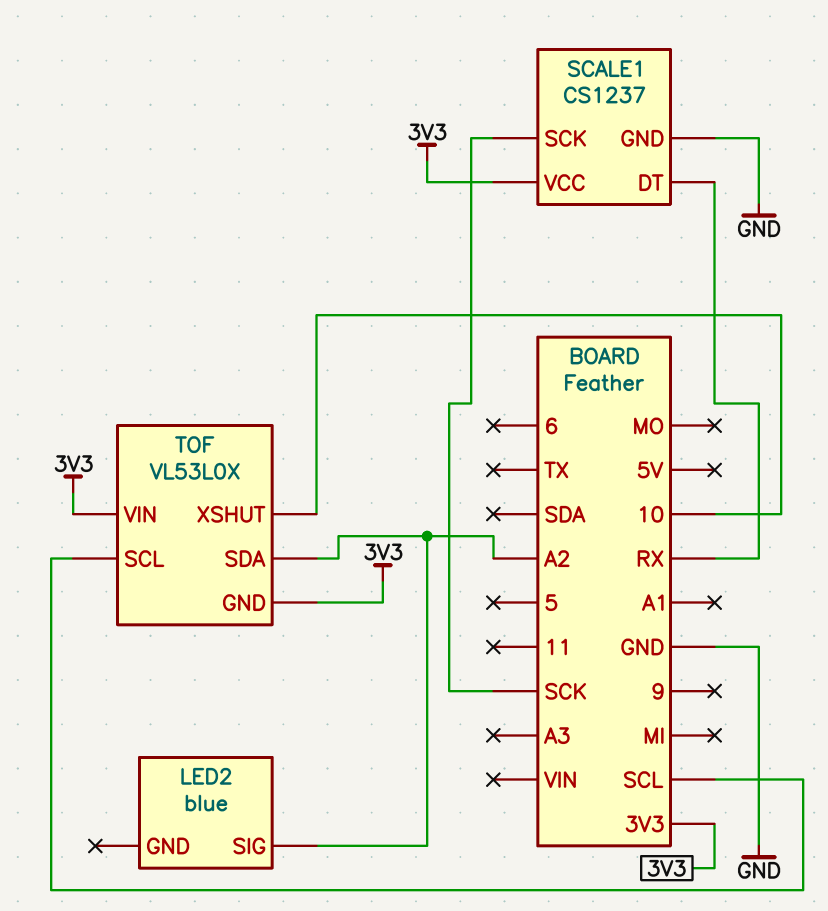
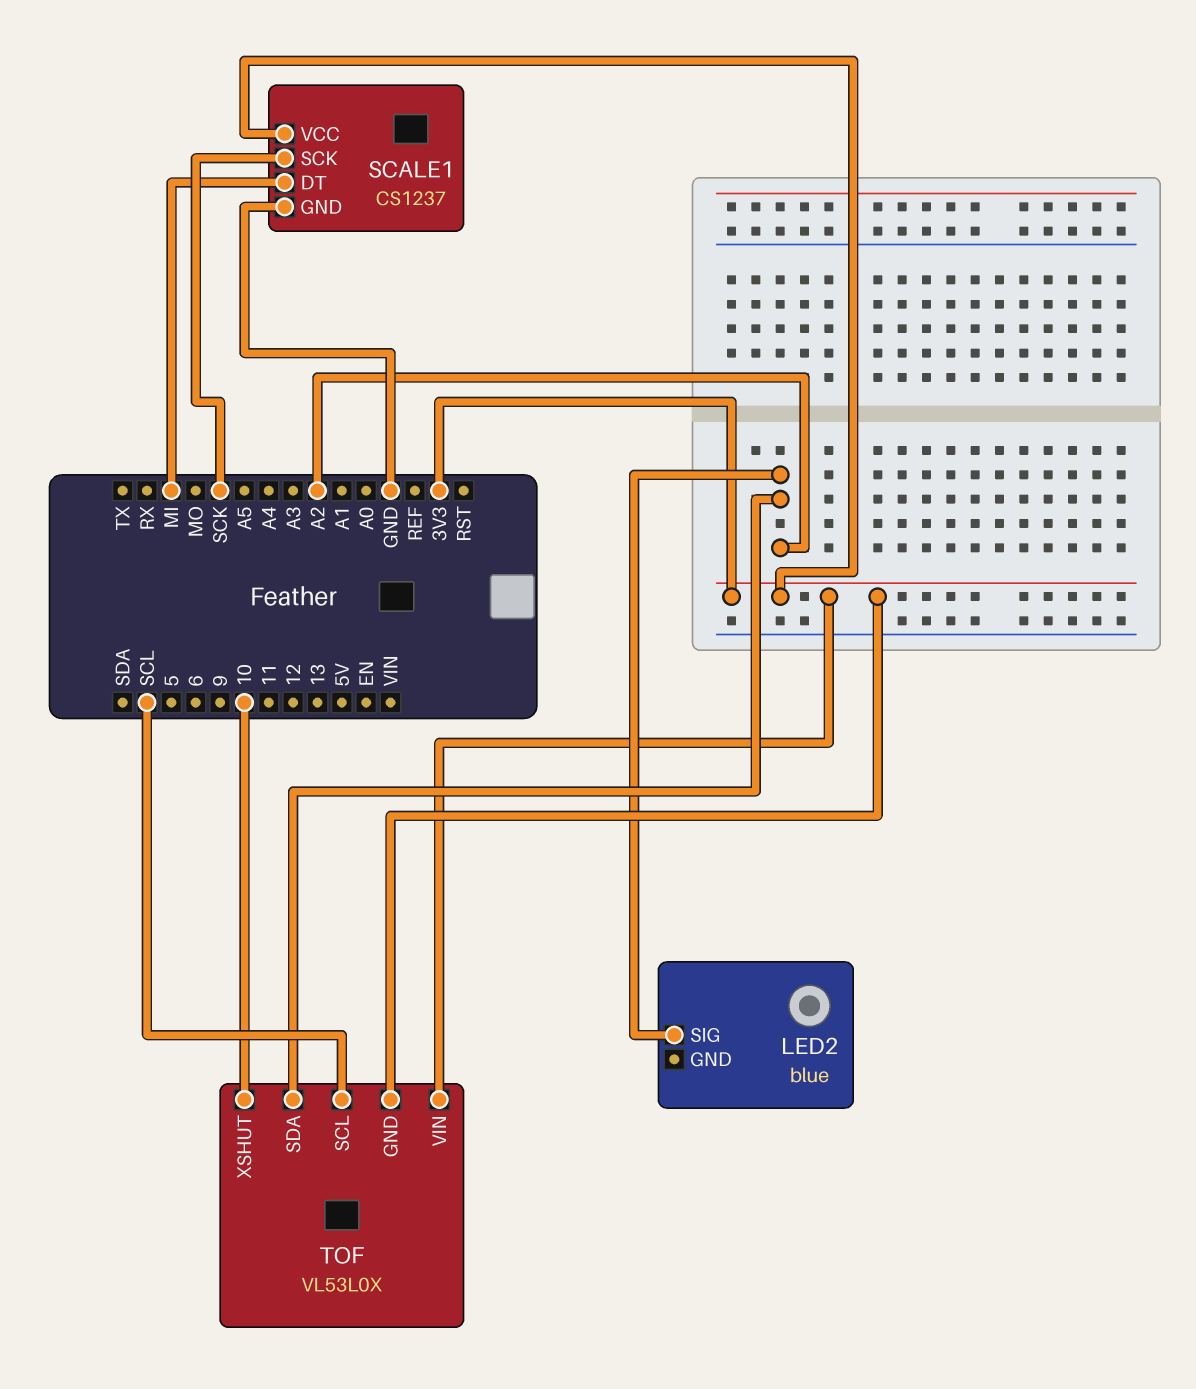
SCALE1 pin DT: RX -> MI

